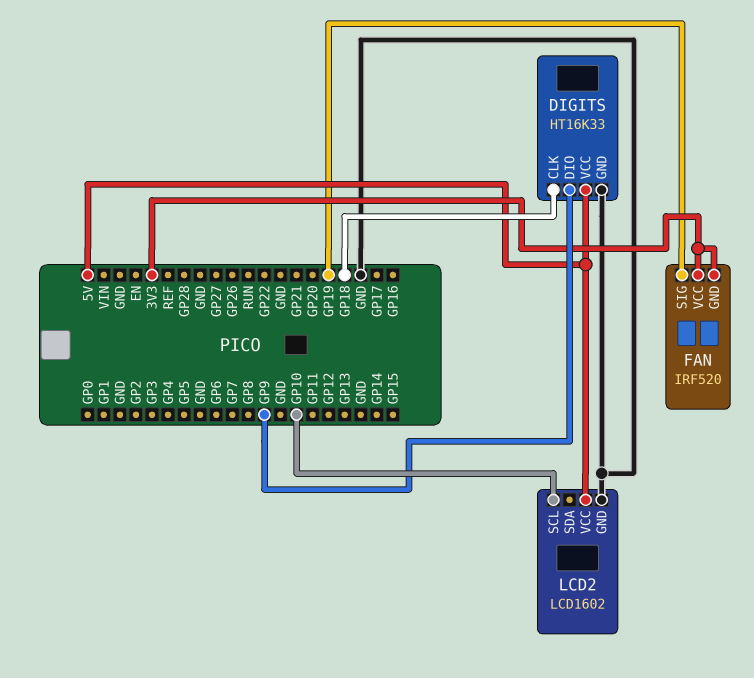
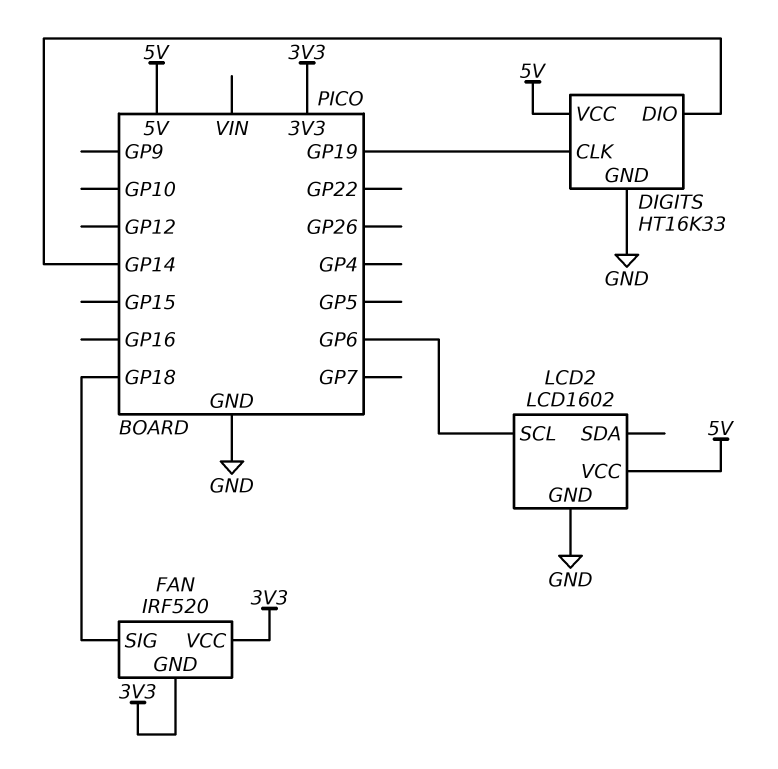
DIGITS pin CLK: GP18 -> GP19
DIGITS pin DIO: GP9 -> GP14
FAN pin SIG: GP19 -> GP18
LCD2 pin SCL: GP10 -> GP6

